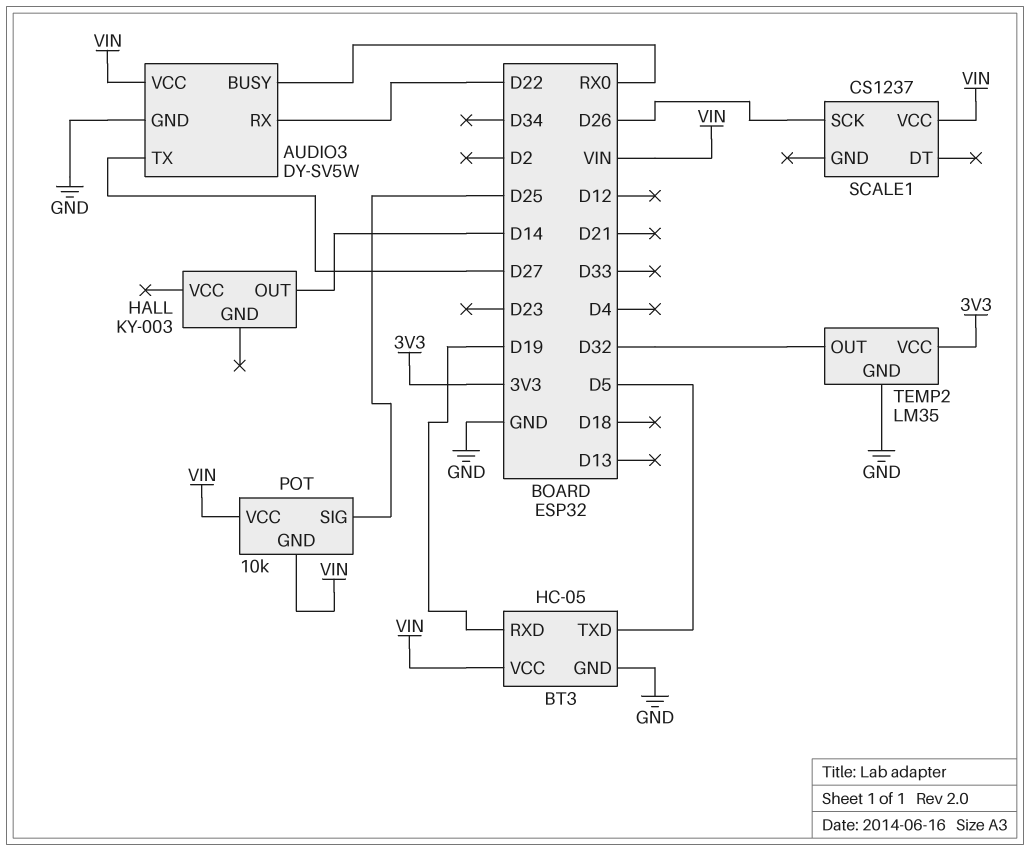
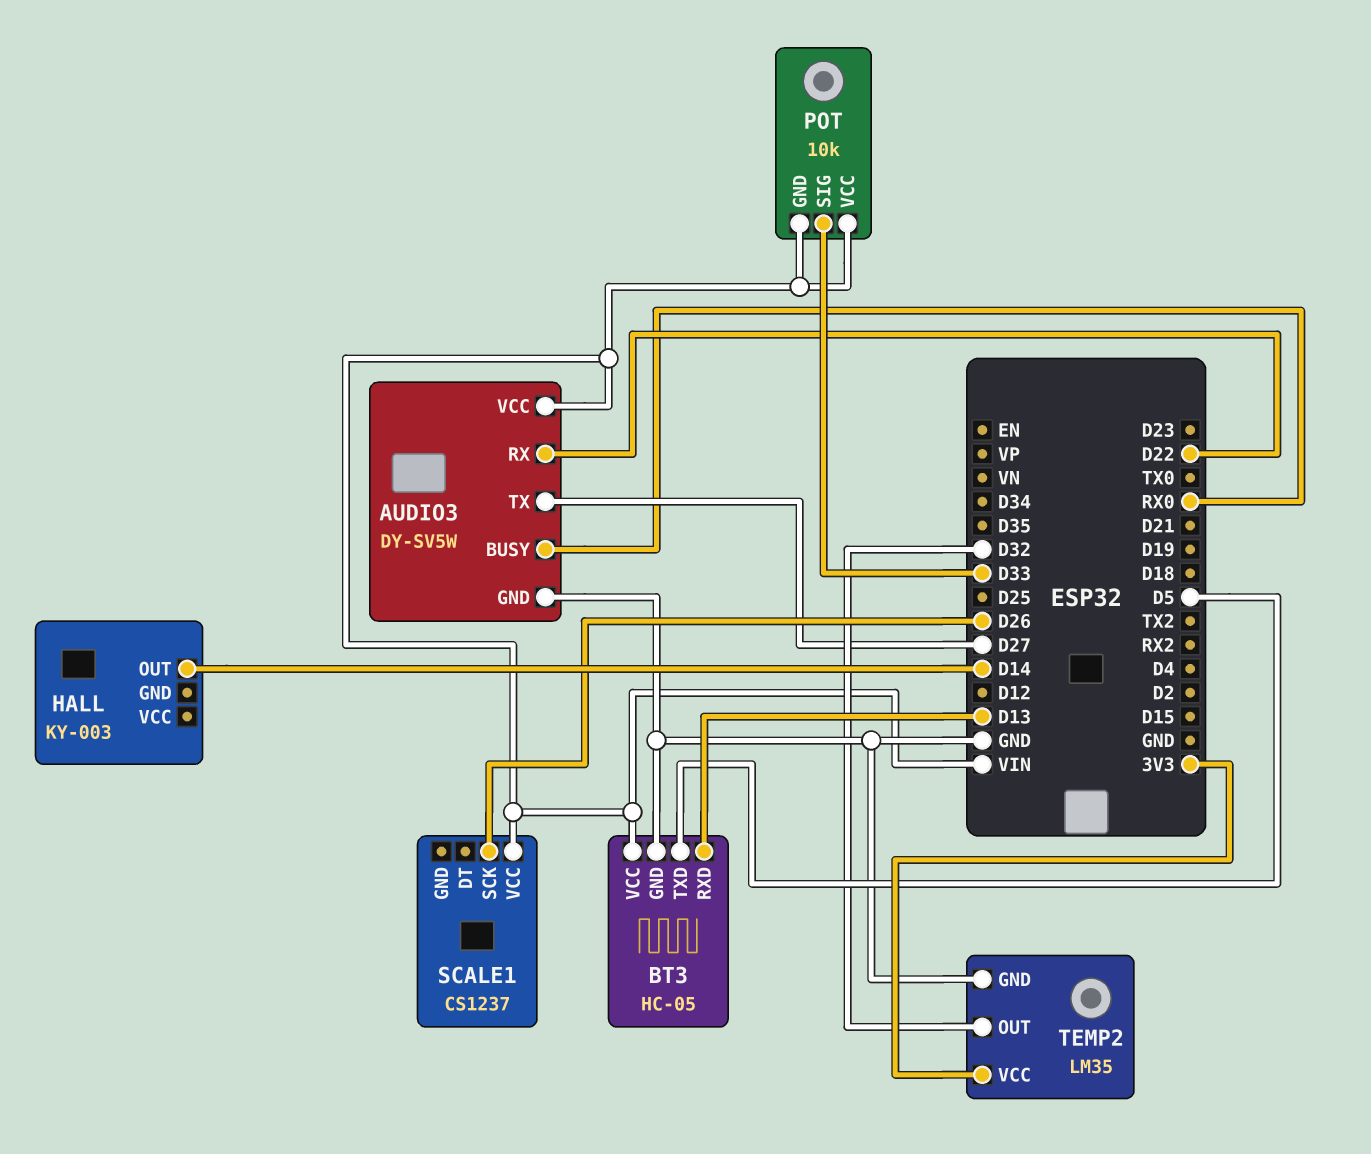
BT3 pin RXD: D19 -> D13
POT pin SIG: D25 -> D33

